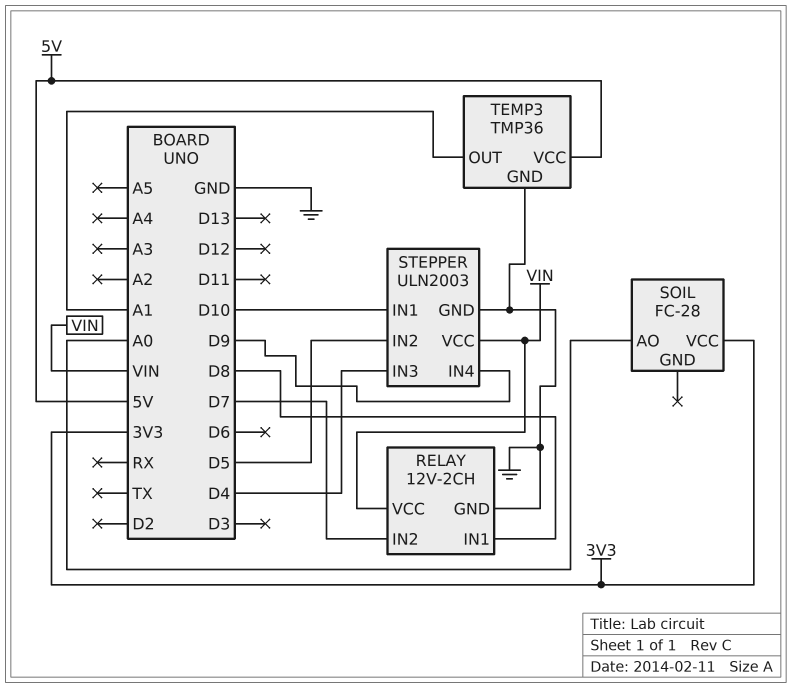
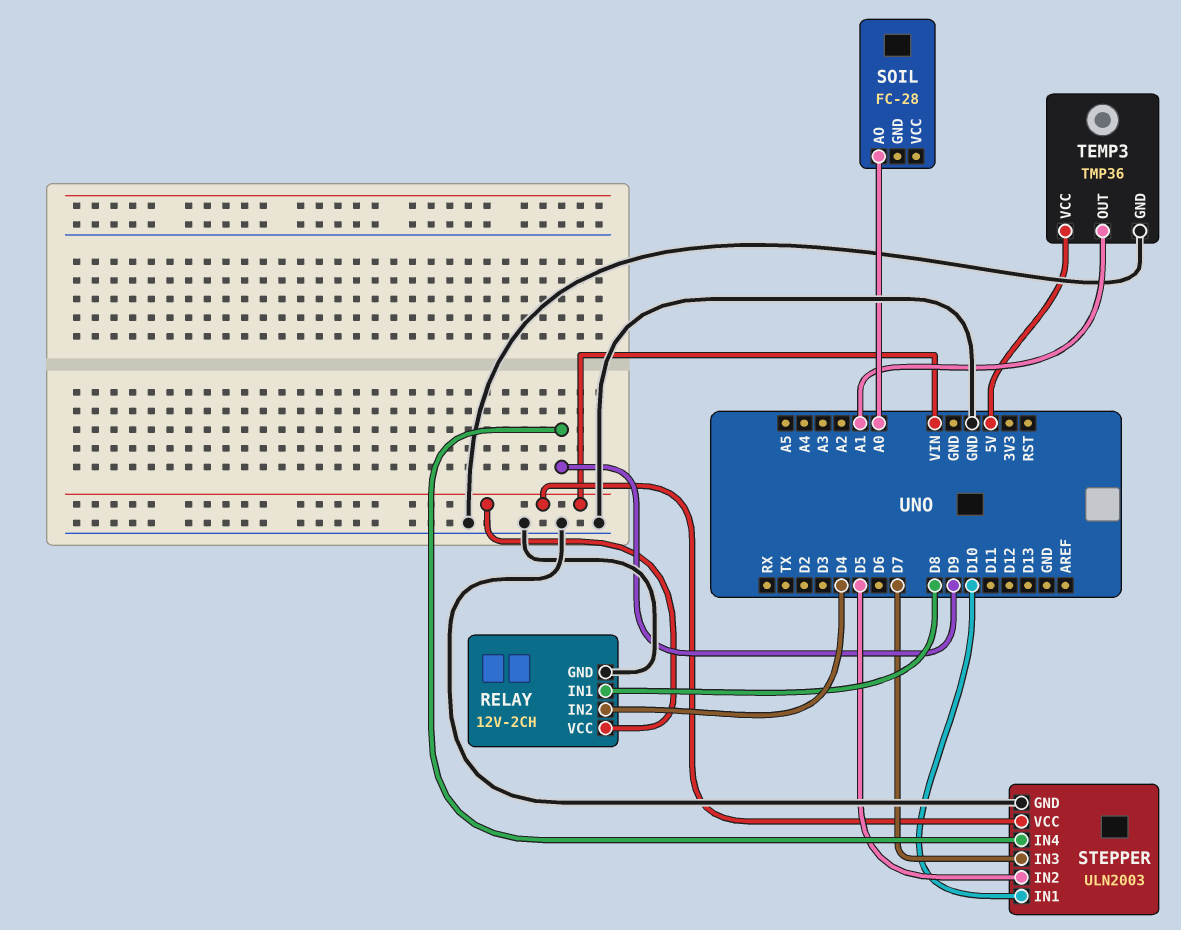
RELAY pin IN2: D7 -> D4
SOIL pin VCC: 3V3 -> none
STEPPER pin IN3: D4 -> D7

